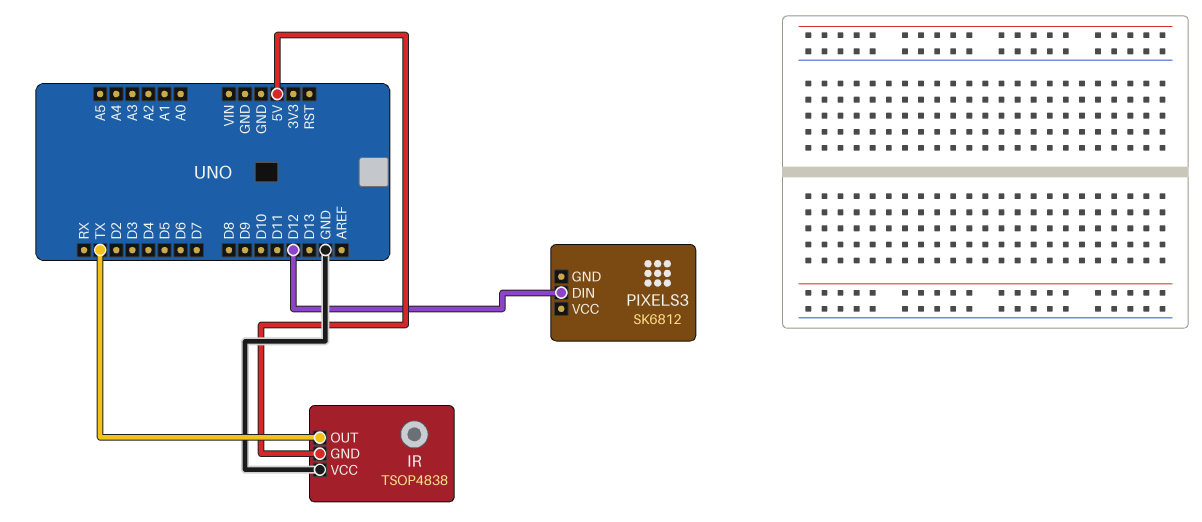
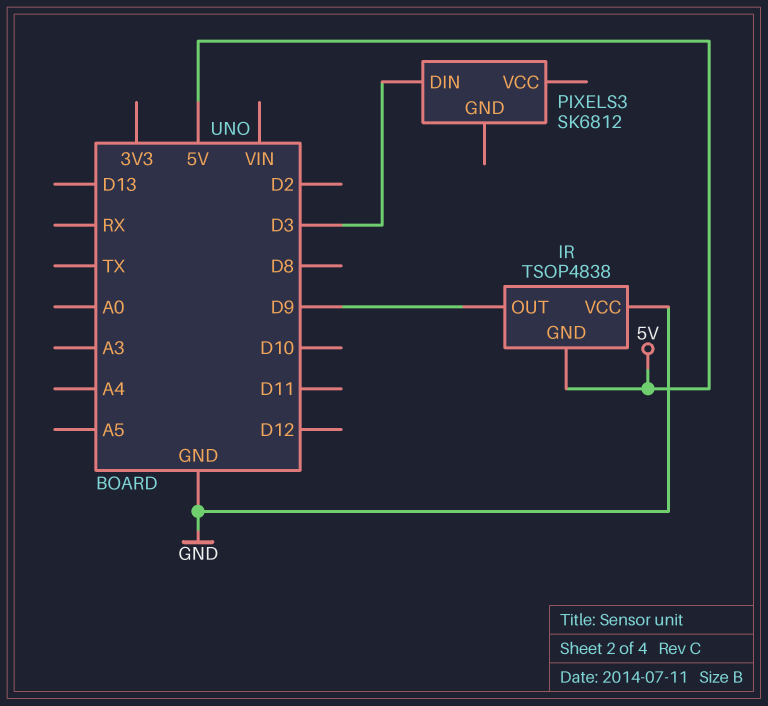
IR pin OUT: TX -> D9
PIXELS3 pin DIN: D12 -> D3

